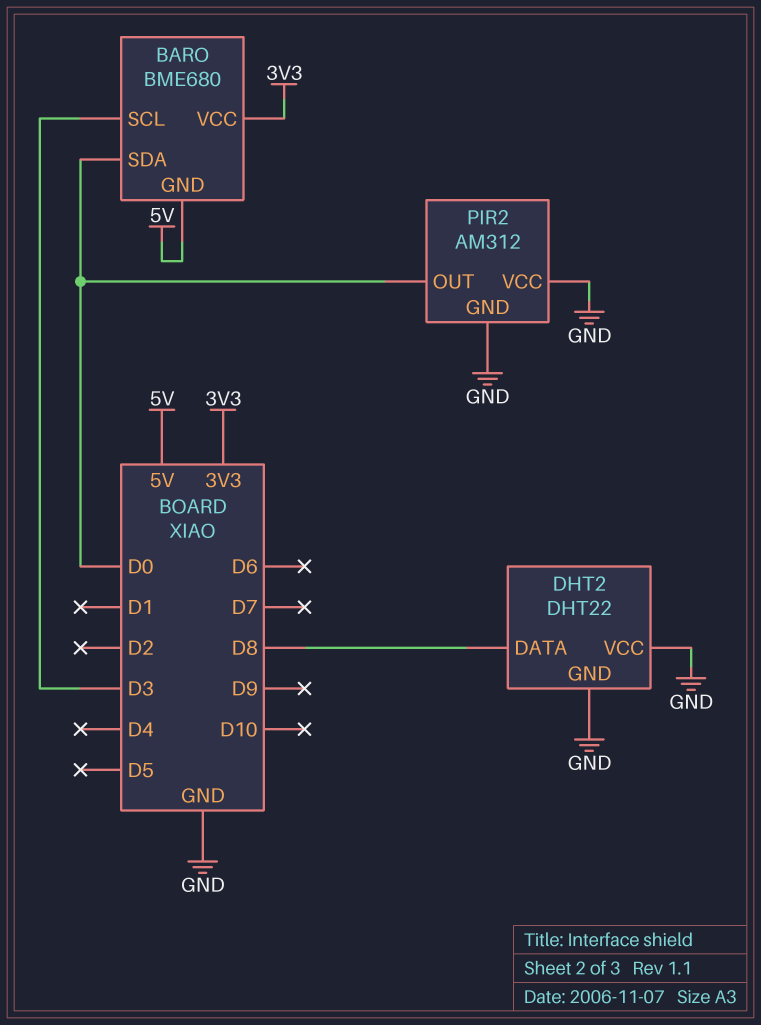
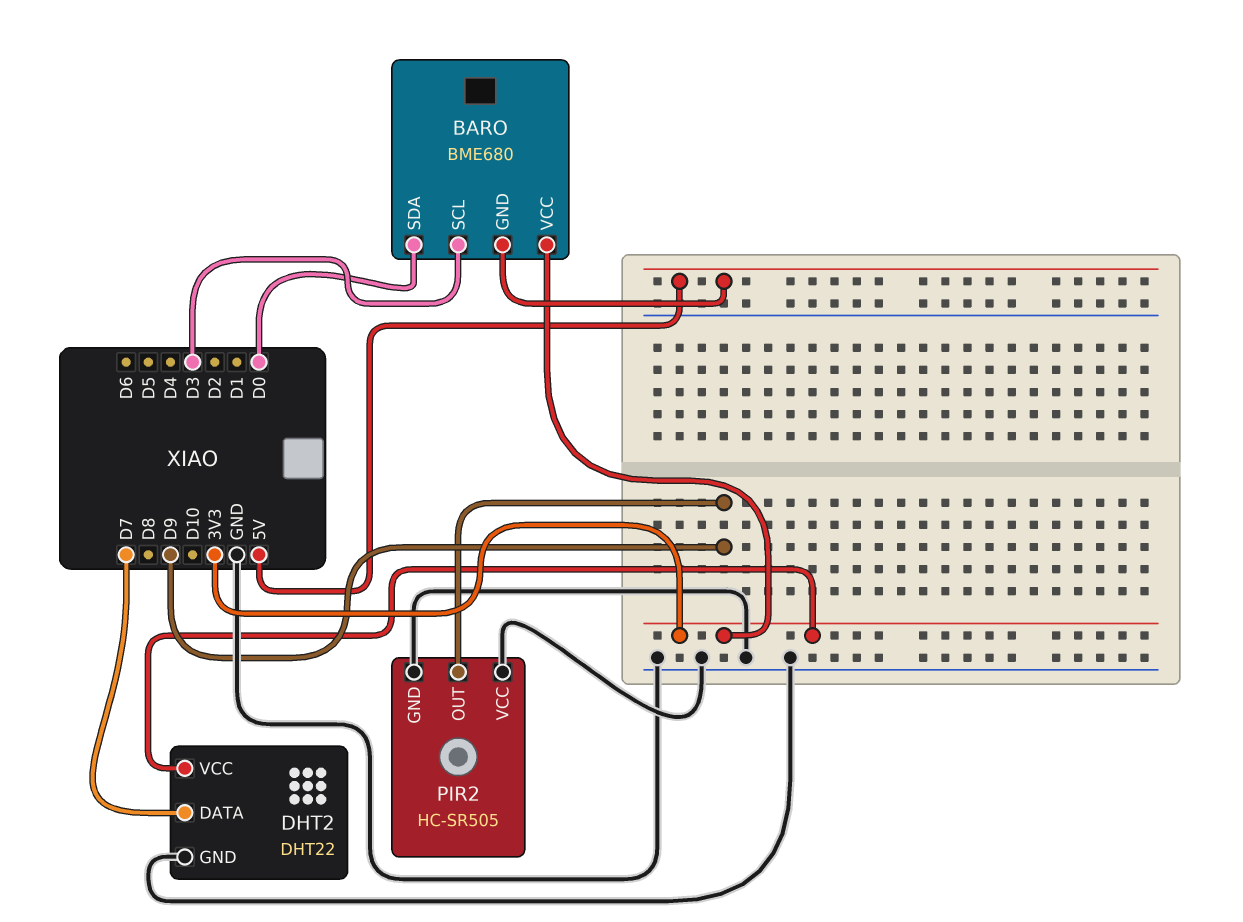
DHT2 pin DATA: D8 -> D7
DHT2 pin VCC: GND -> 3V3
PIR2: AM312 -> HC-SR505
PIR2 pin OUT: D0 -> D9

